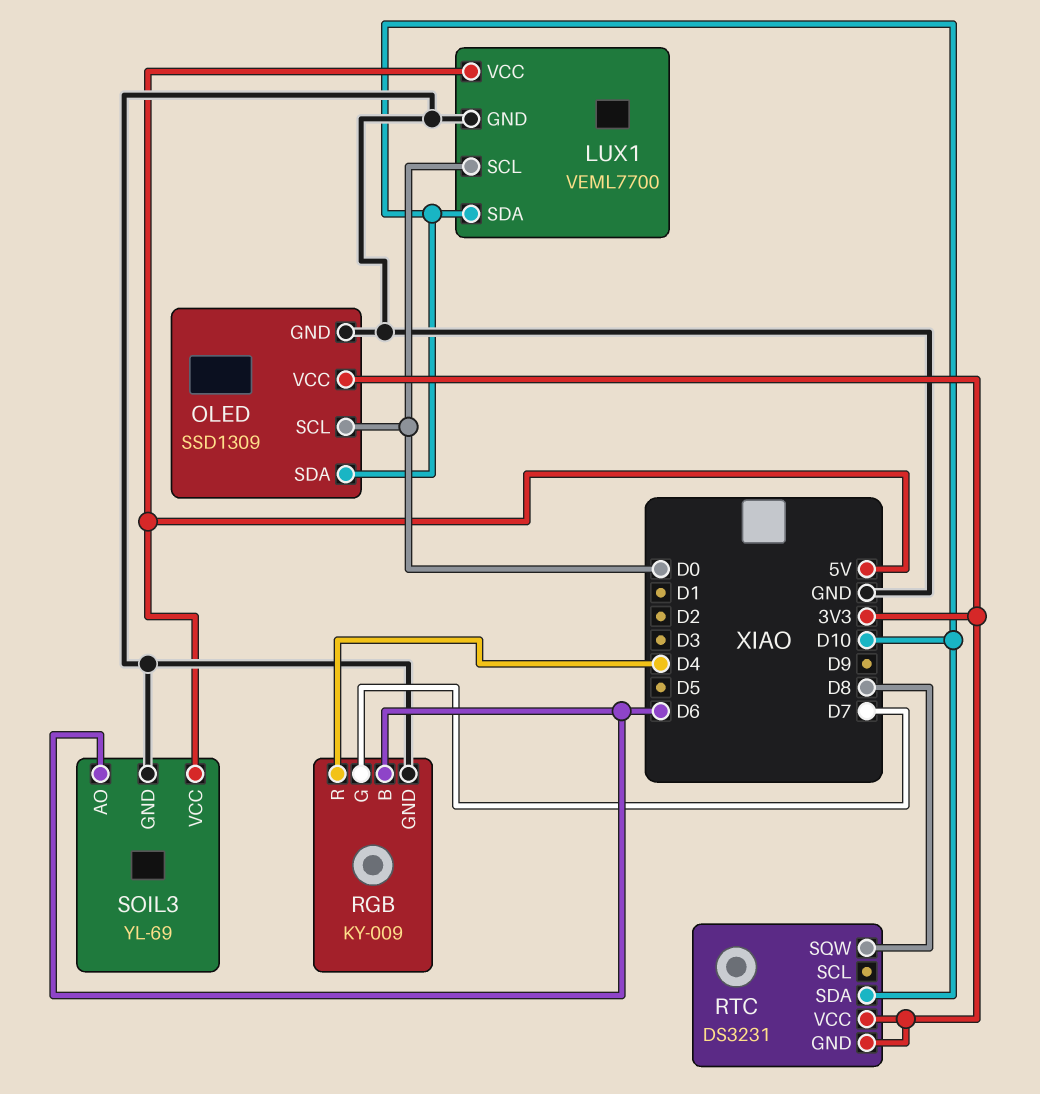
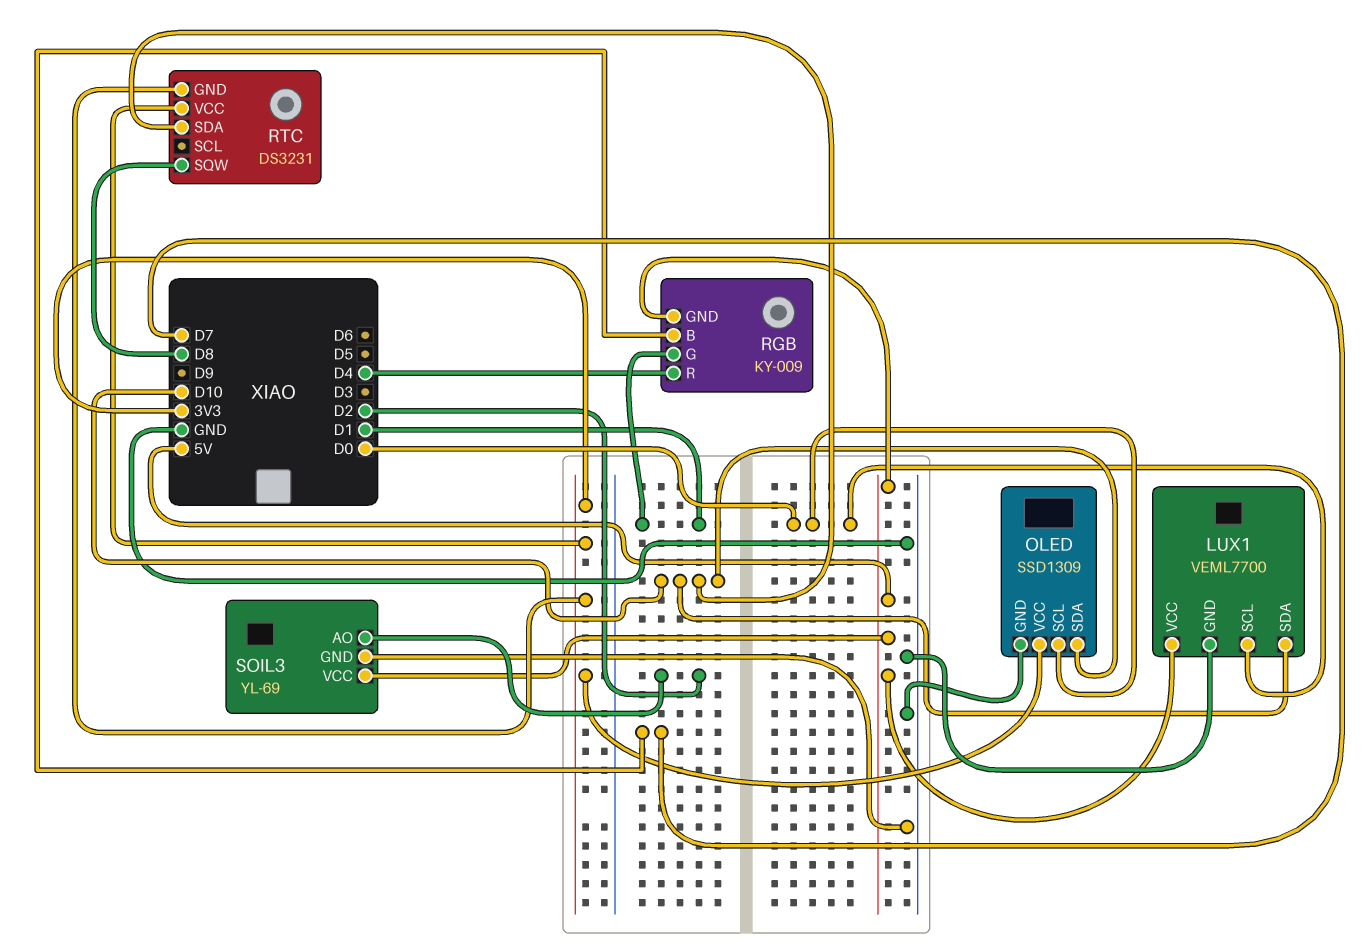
RGB pin B: D6 -> D7
RGB pin G: D7 -> D1
RGB pin GND: GND -> 5V
SOIL3 pin AO: D6 -> D2

